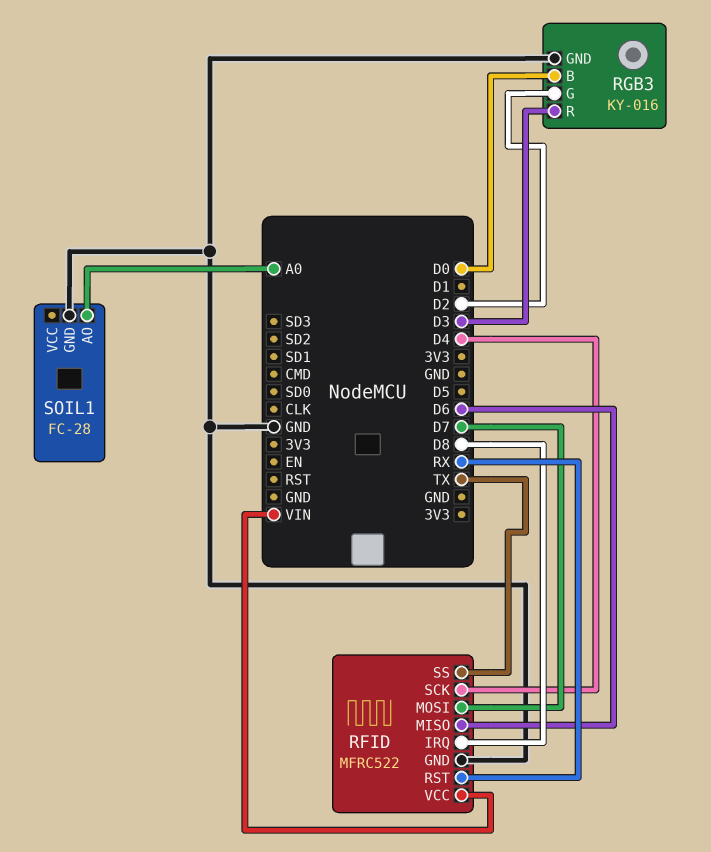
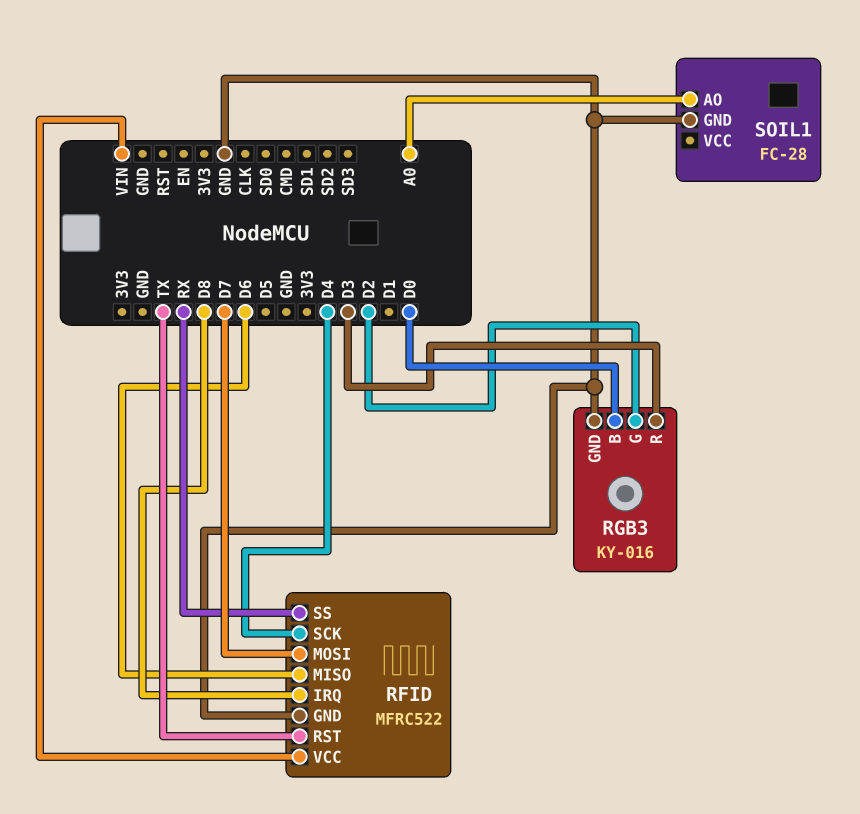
RFID pin RST: RX -> TX
RFID pin SS: TX -> RX

